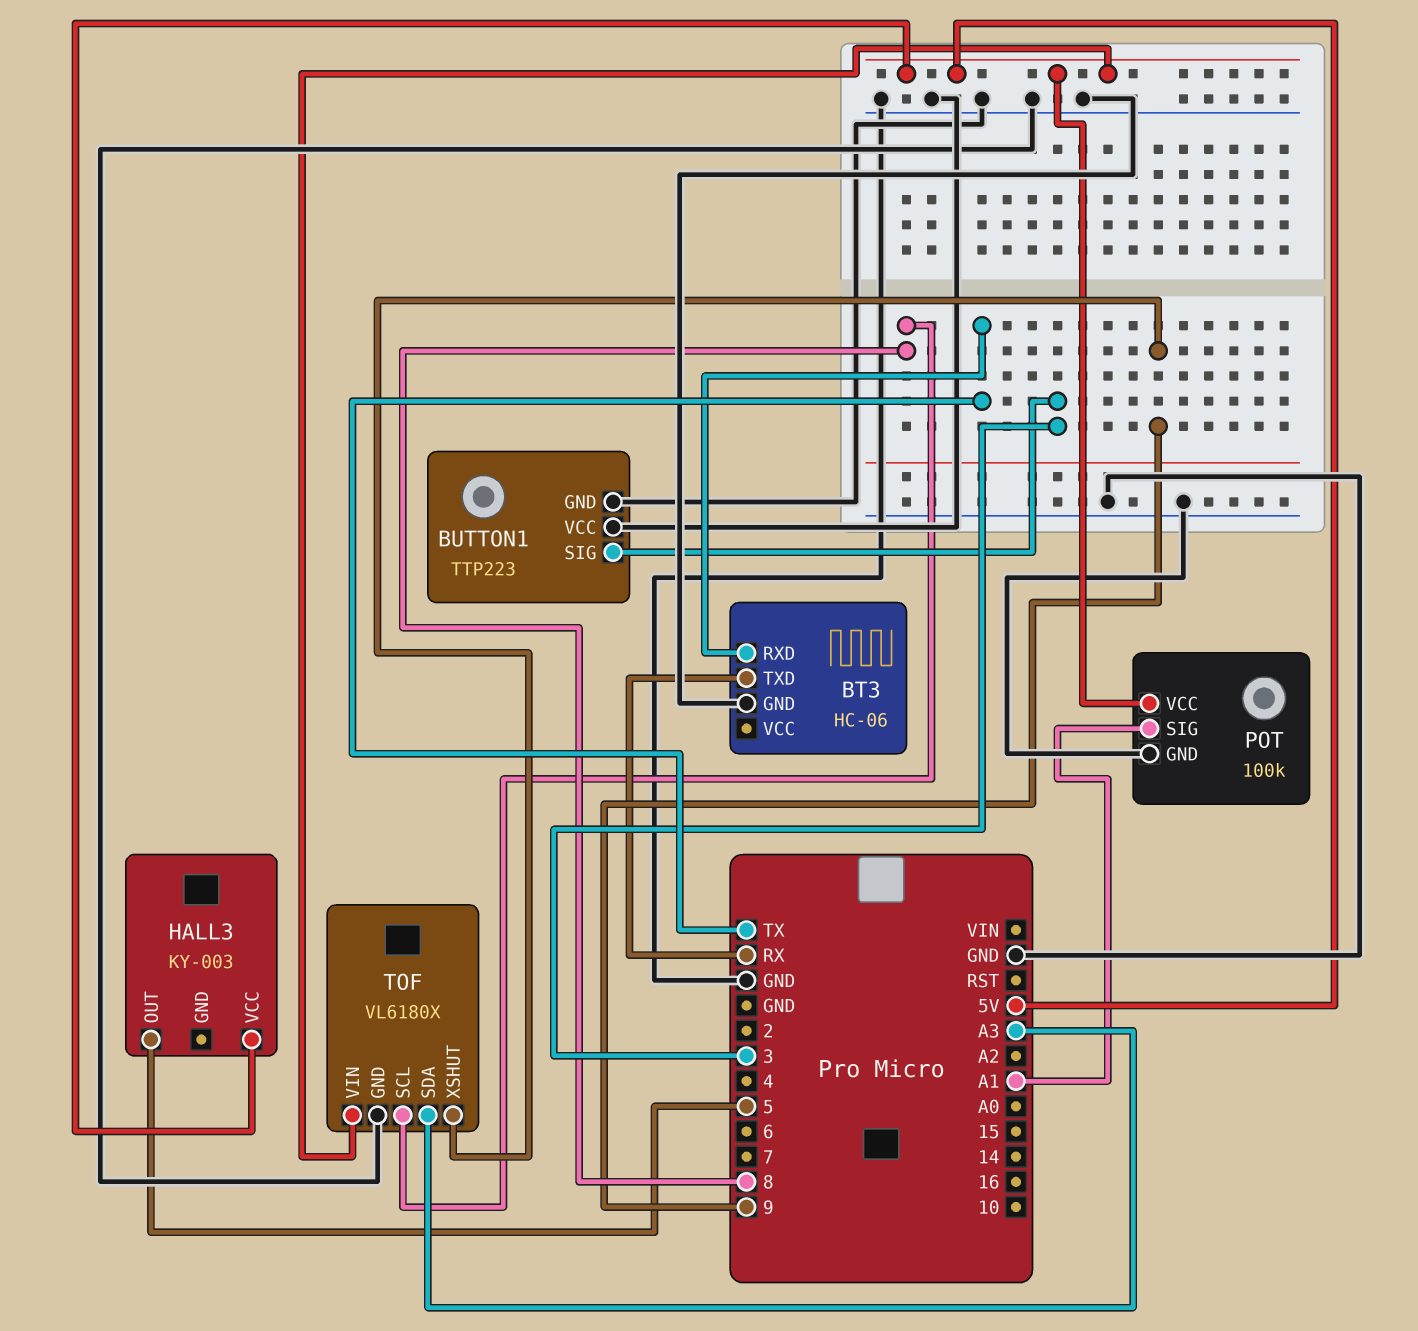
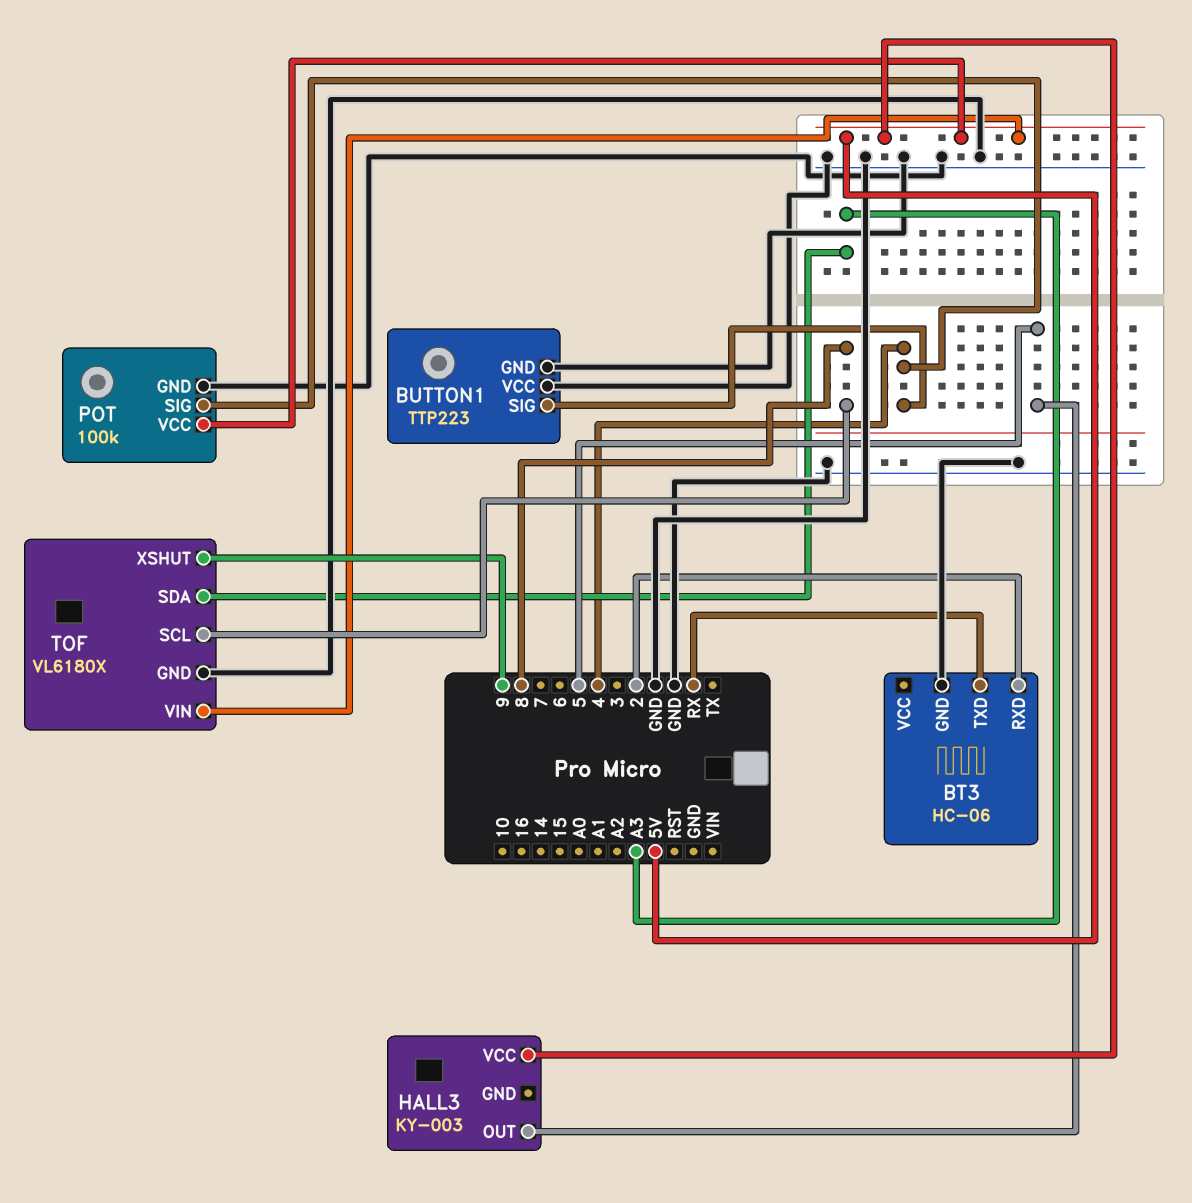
BT3 pin RXD: TX -> 2
BUTTON1 pin SIG: 3 -> 4
POT pin SIG: A1 -> 4

